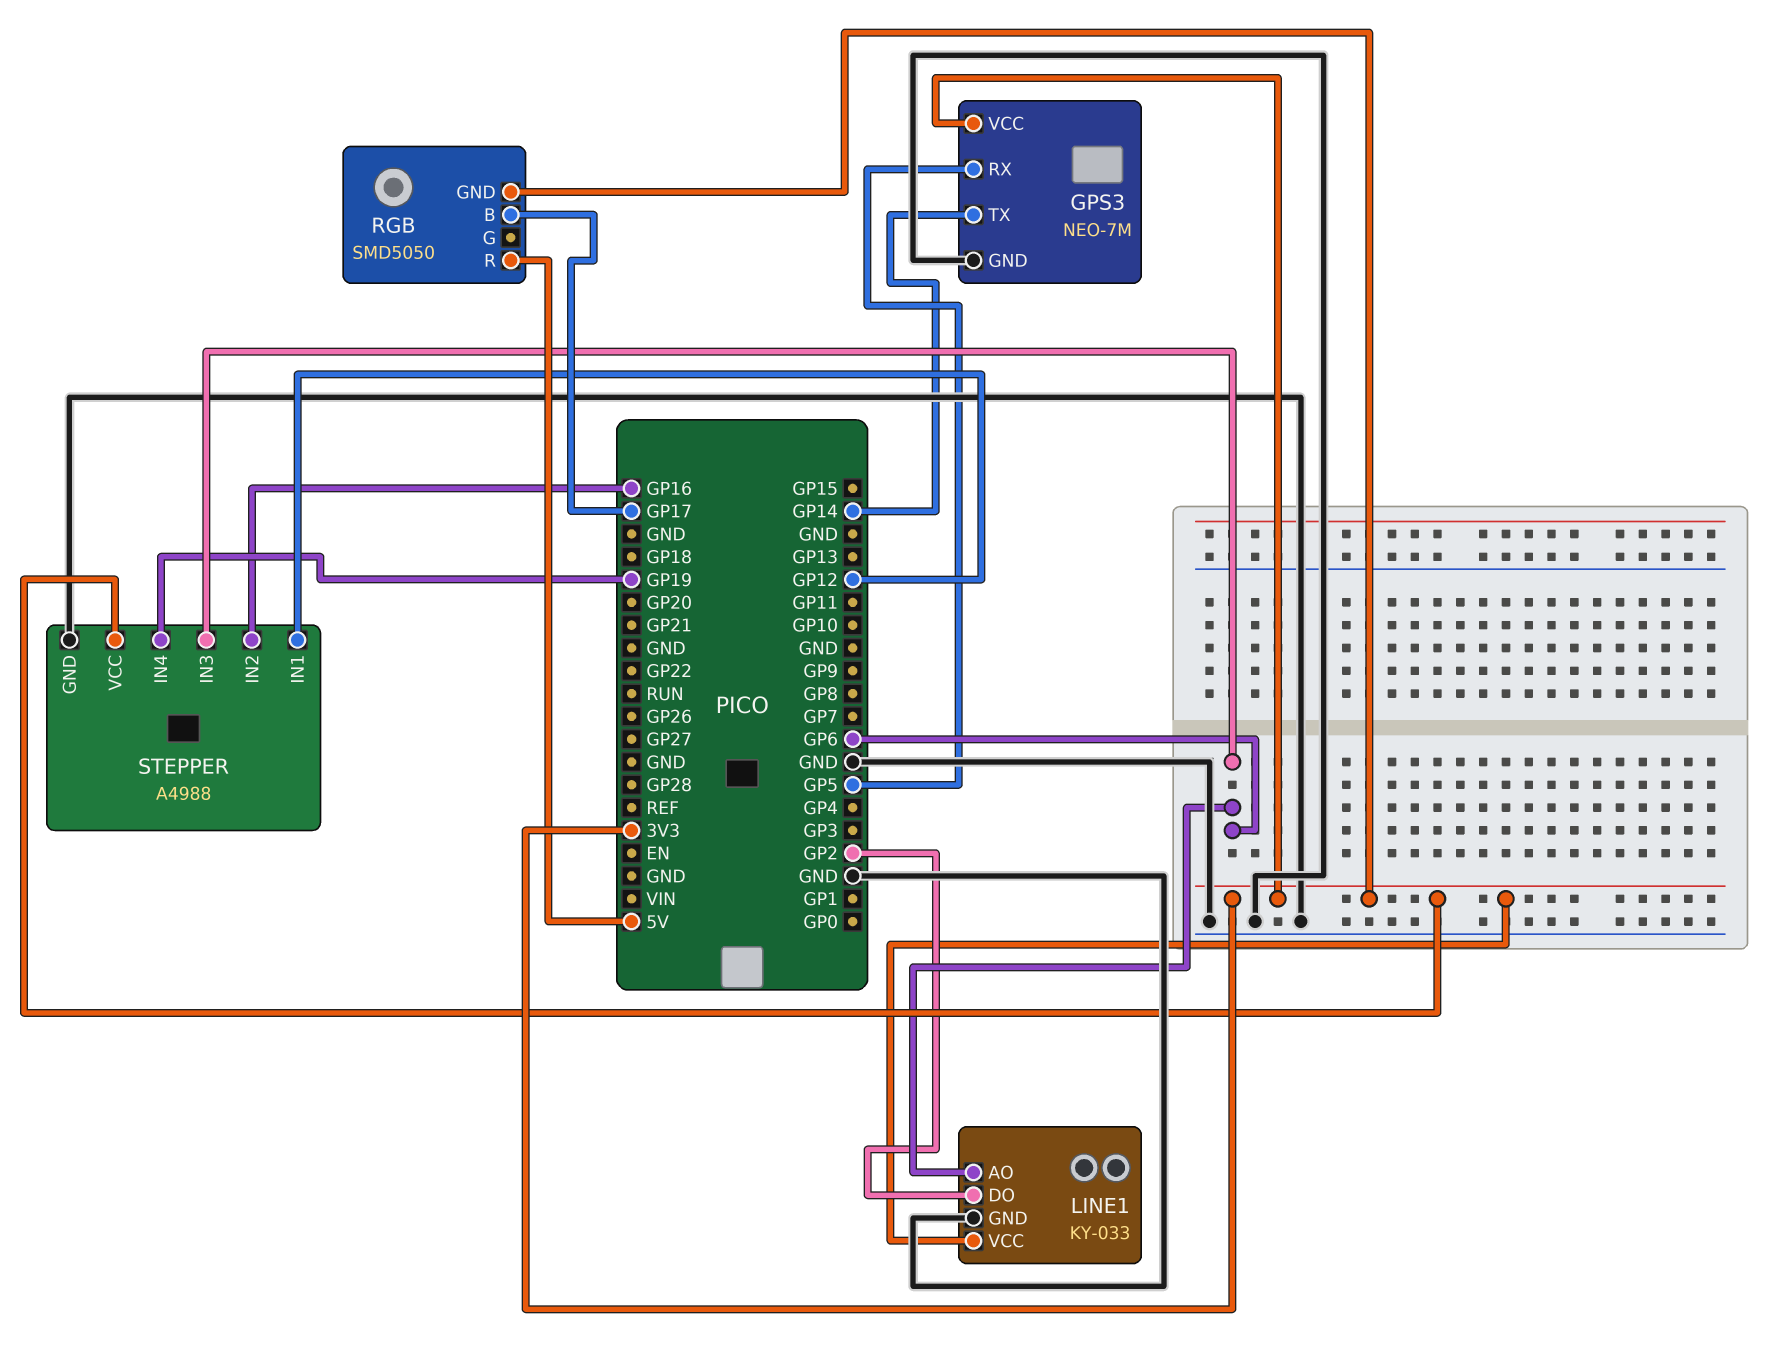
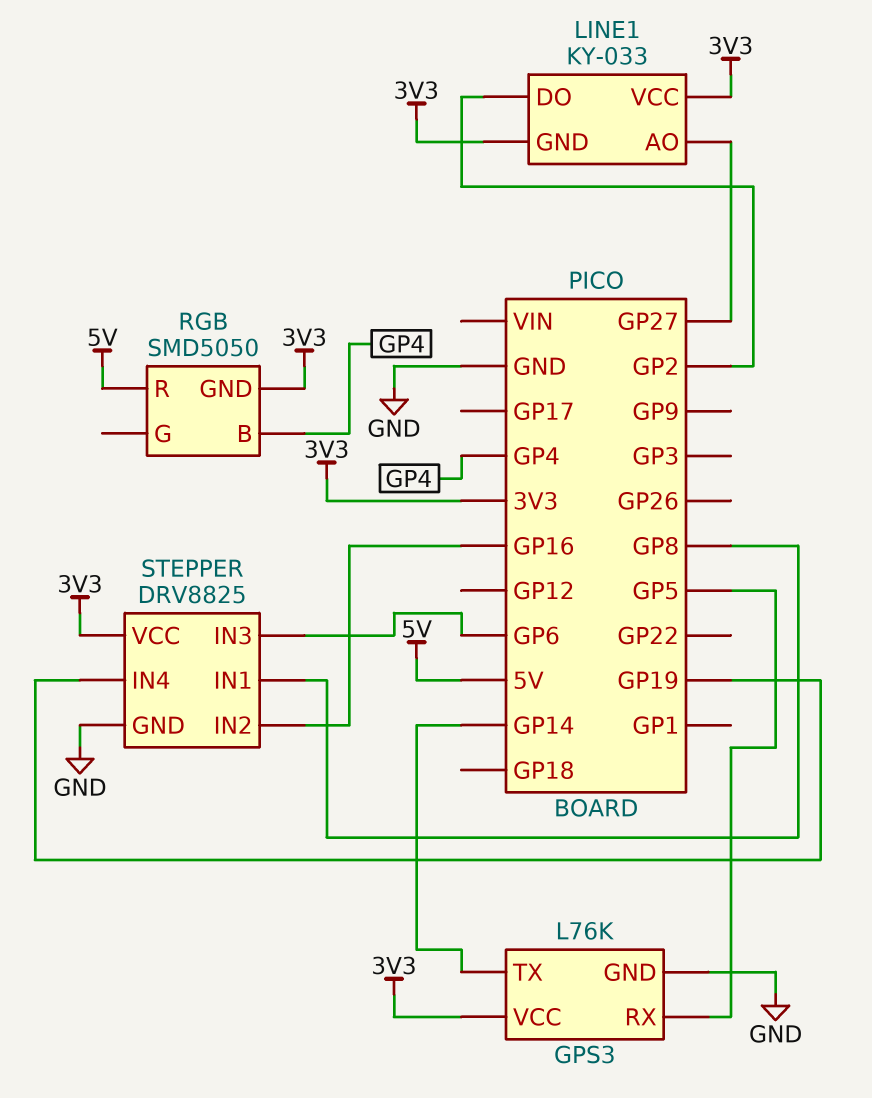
GPS3: NEO-7M -> L76K
LINE1 pin AO: GP6 -> GP27
LINE1 pin GND: GND -> 3V3
RGB pin B: GP17 -> GP4
STEPPER: A4988 -> DRV8825
STEPPER pin IN1: GP12 -> GP8

